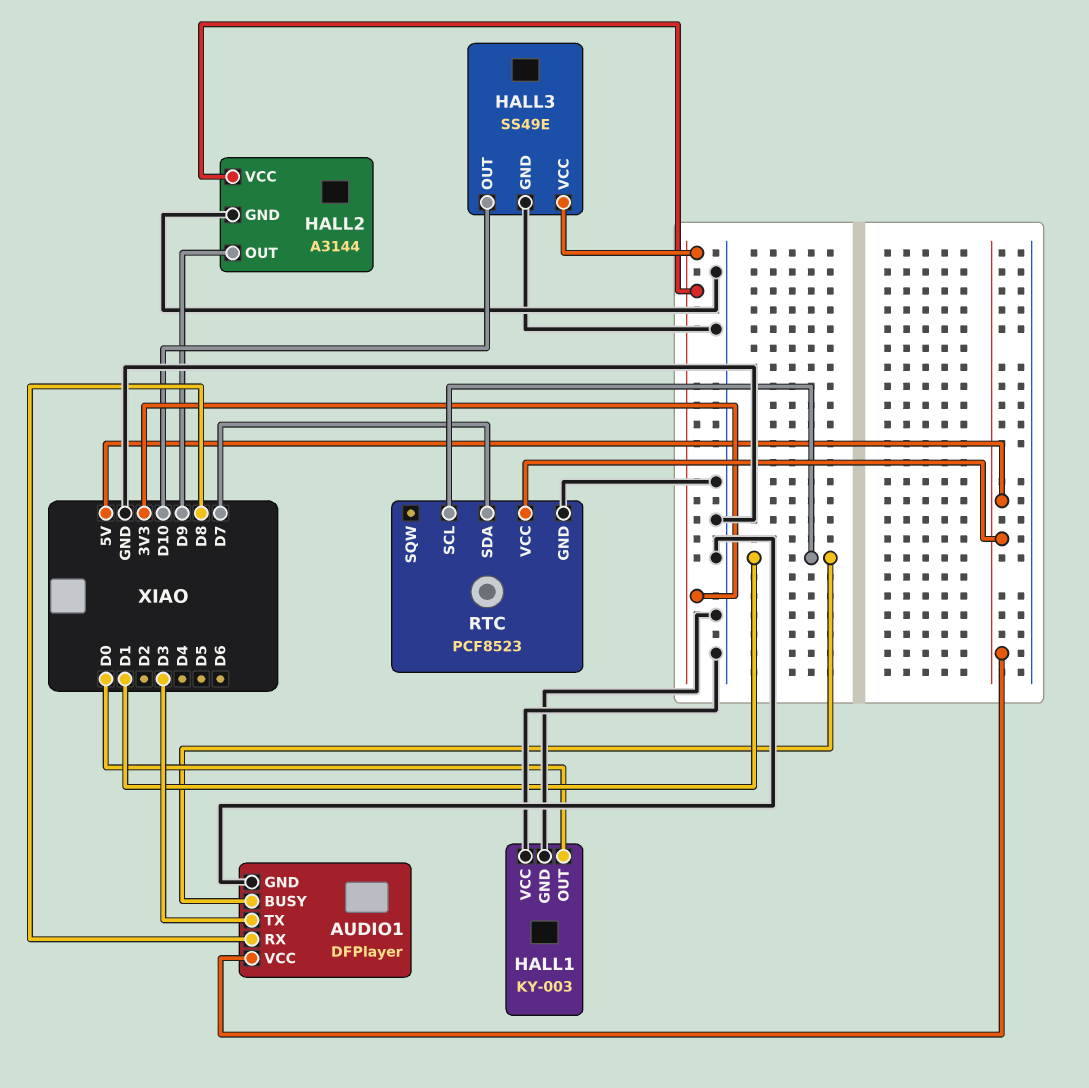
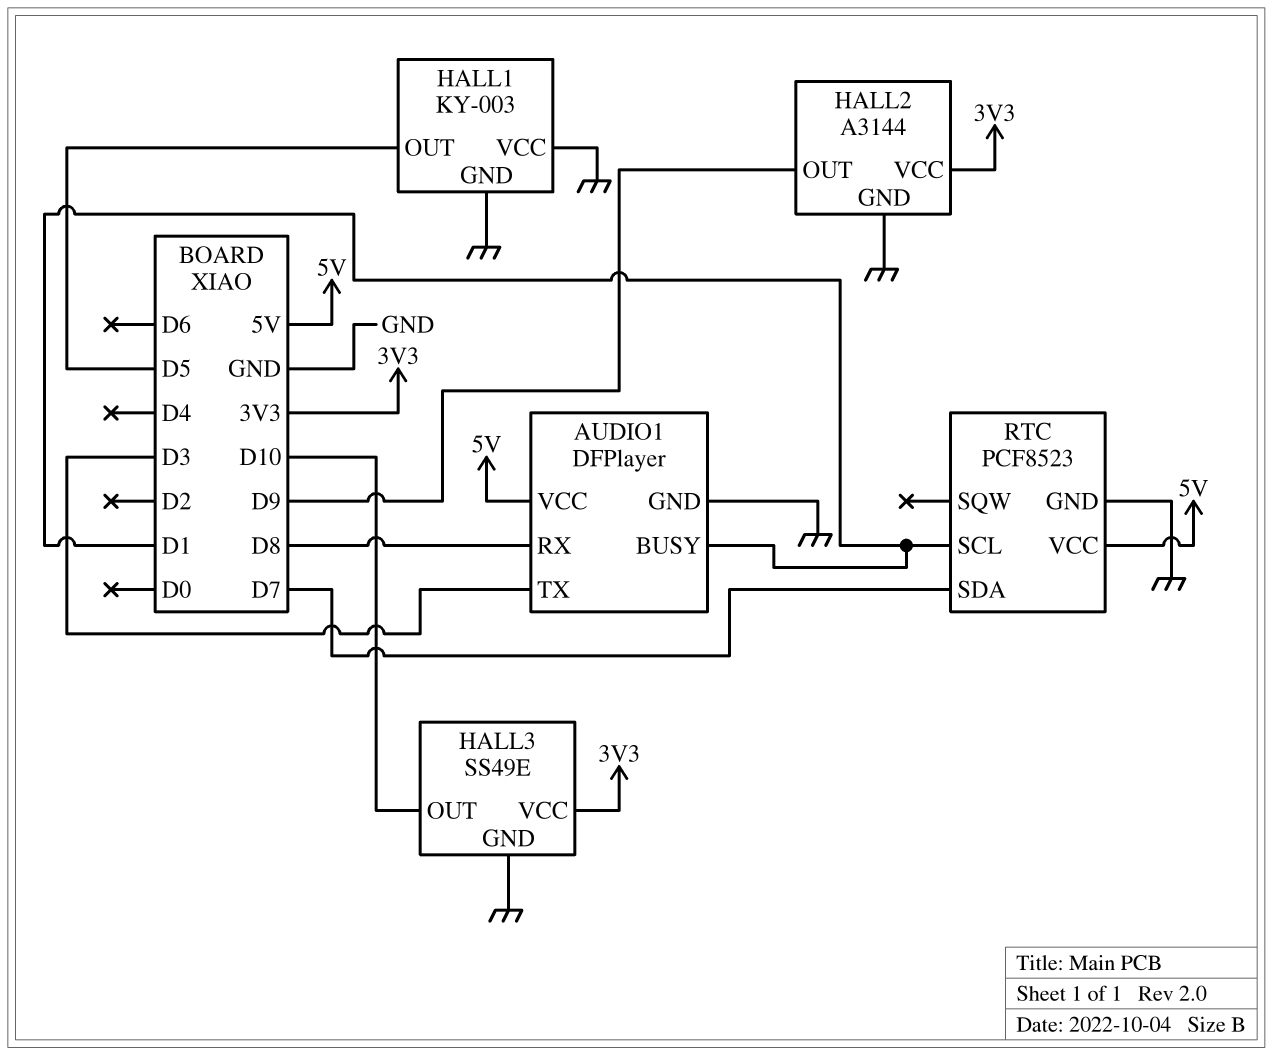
HALL1 pin OUT: D0 -> D5

